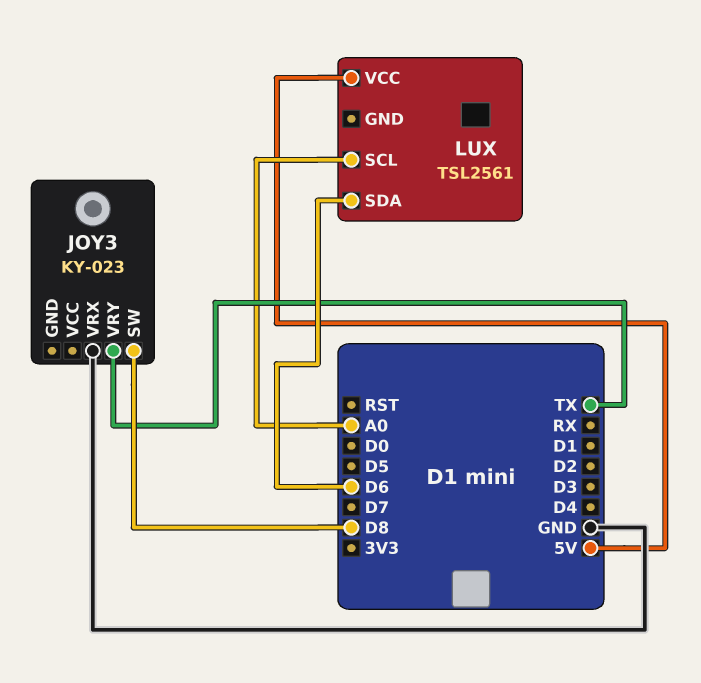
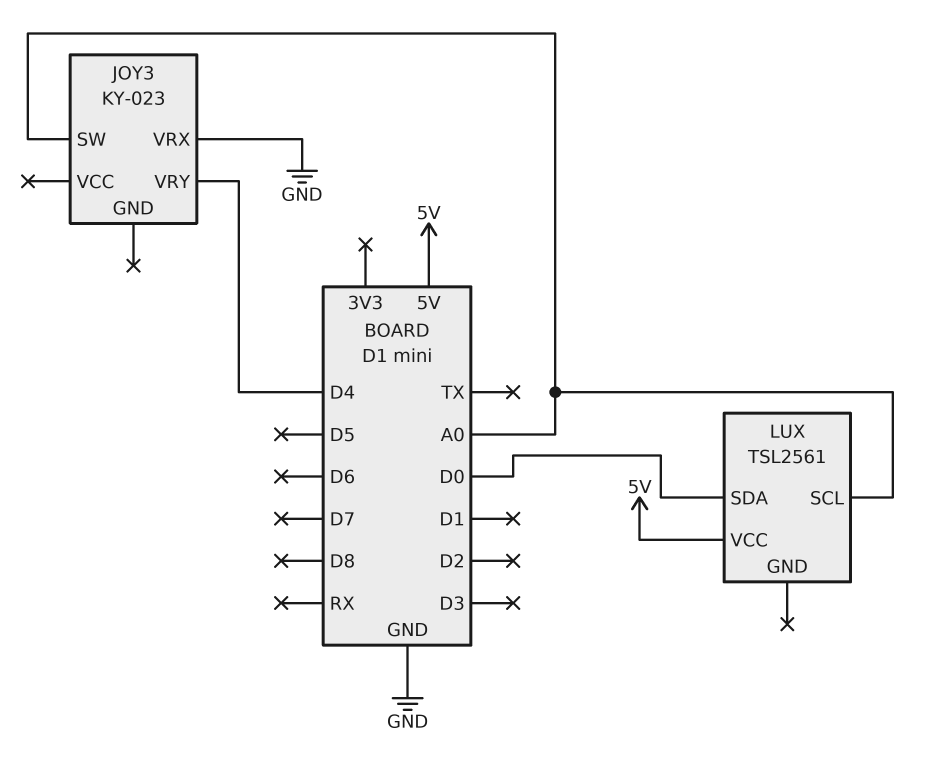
JOY3 pin SW: D8 -> A0
JOY3 pin VRY: TX -> D4
LUX pin SDA: D6 -> D0

